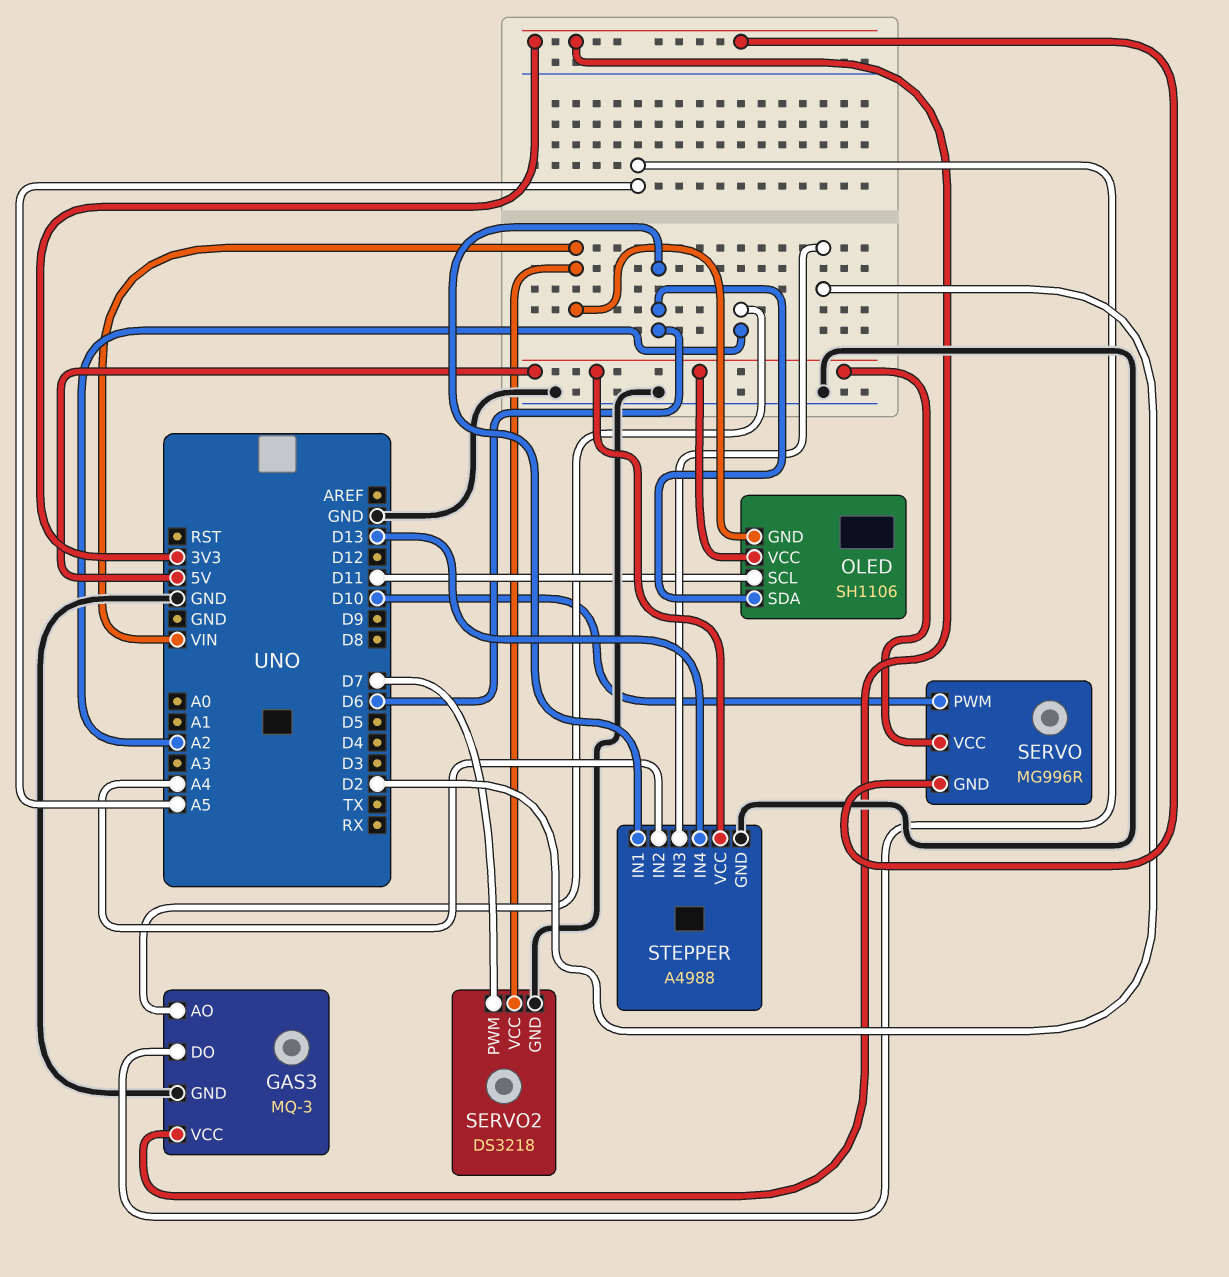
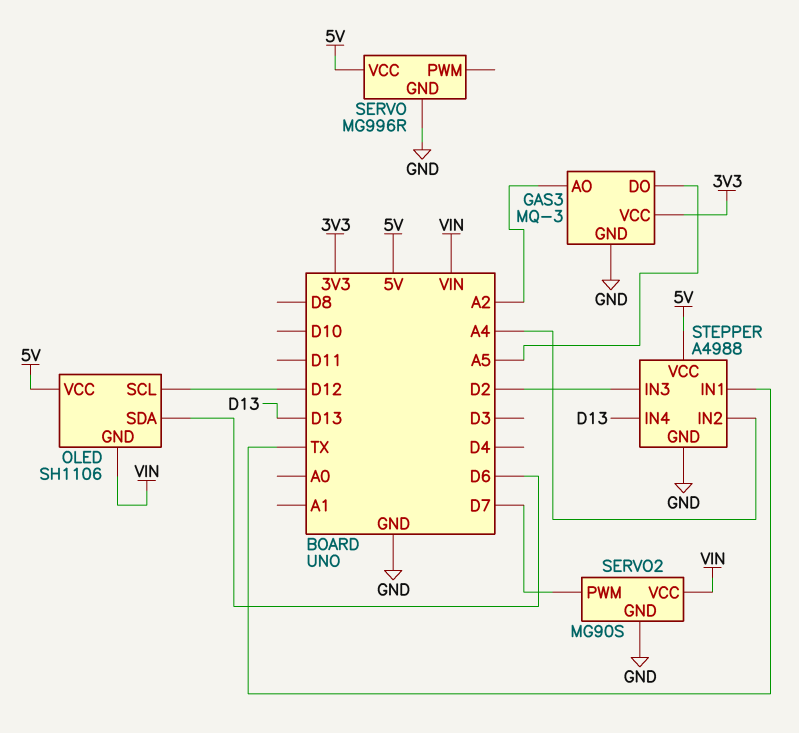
OLED pin SCL: D11 -> D12
SERVO pin GND: 3V3 -> GND
SERVO pin PWM: D10 -> none
SERVO2: DS3218 -> MG90S
STEPPER pin IN1: D6 -> TX

